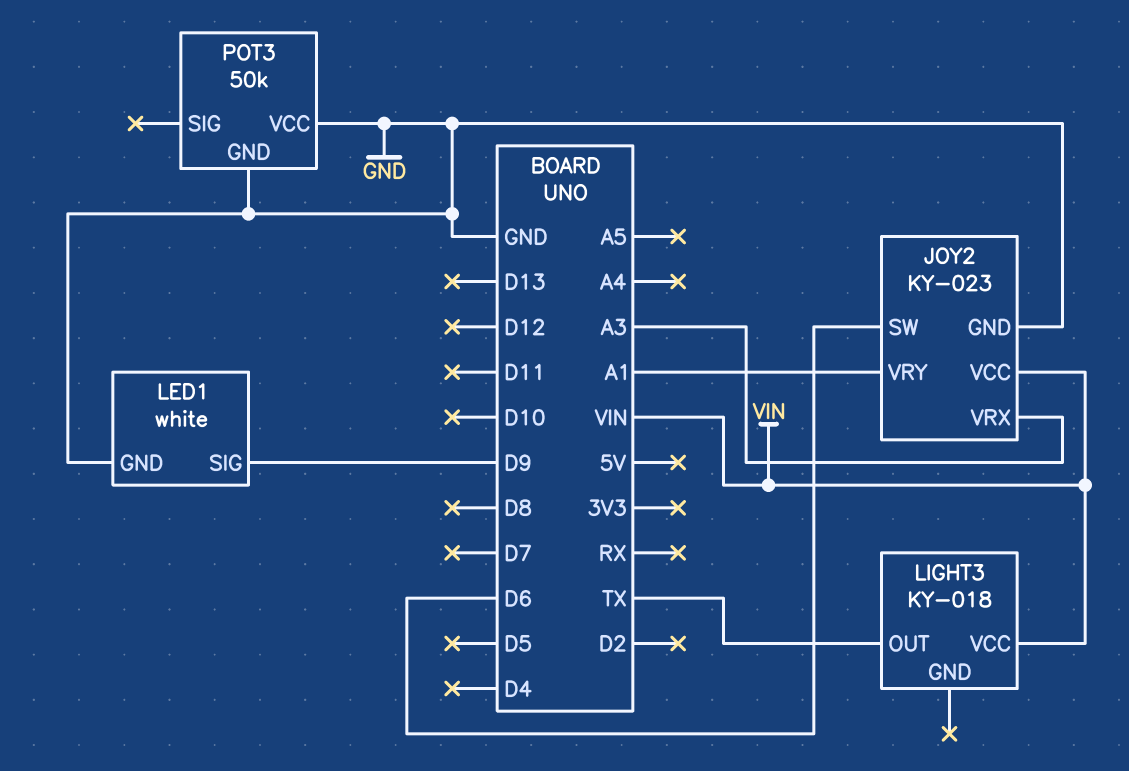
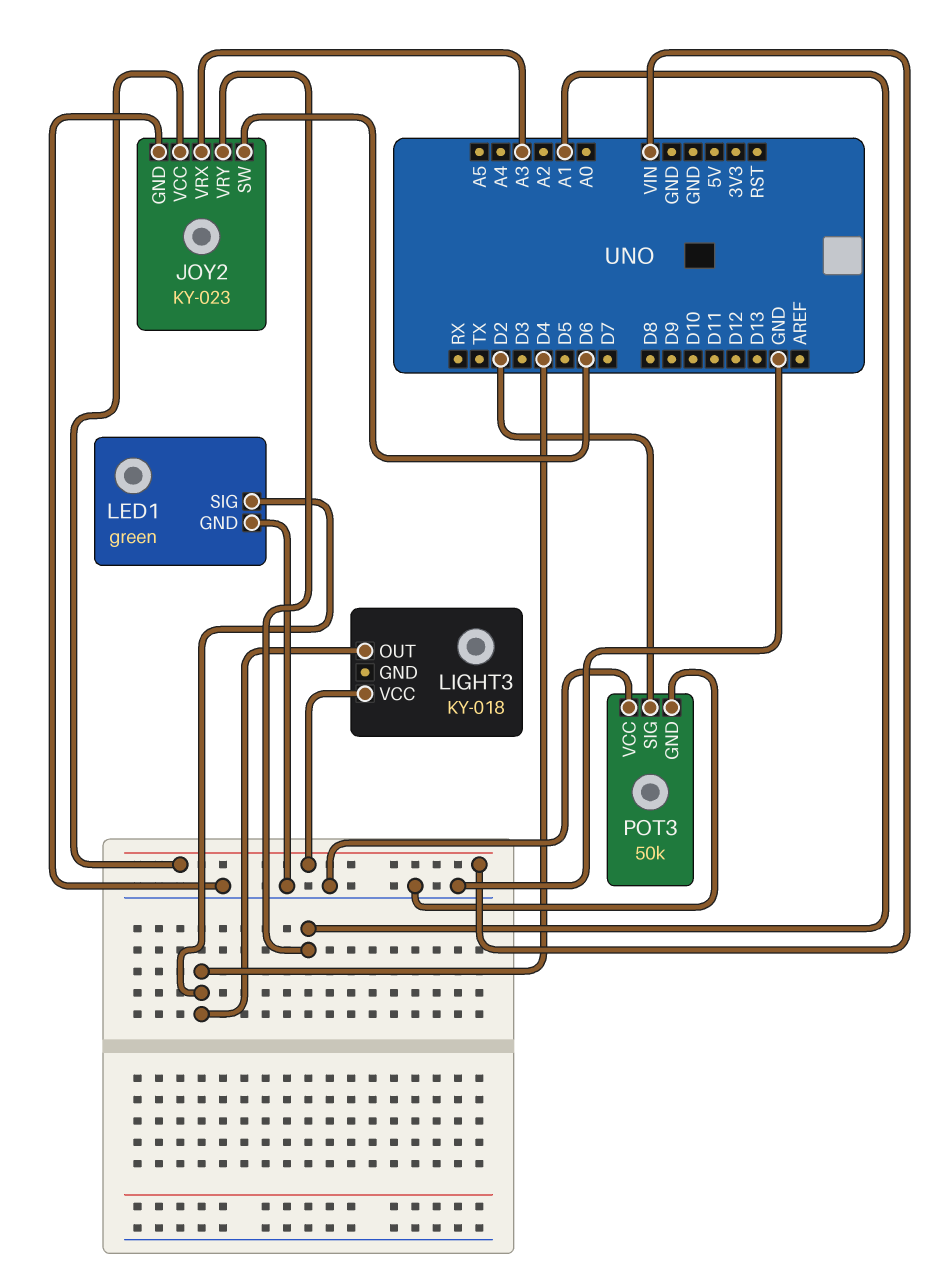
LED1: white -> green
LED1 pin SIG: D9 -> D4
LIGHT3 pin OUT: TX -> D4
POT3 pin SIG: none -> D2

